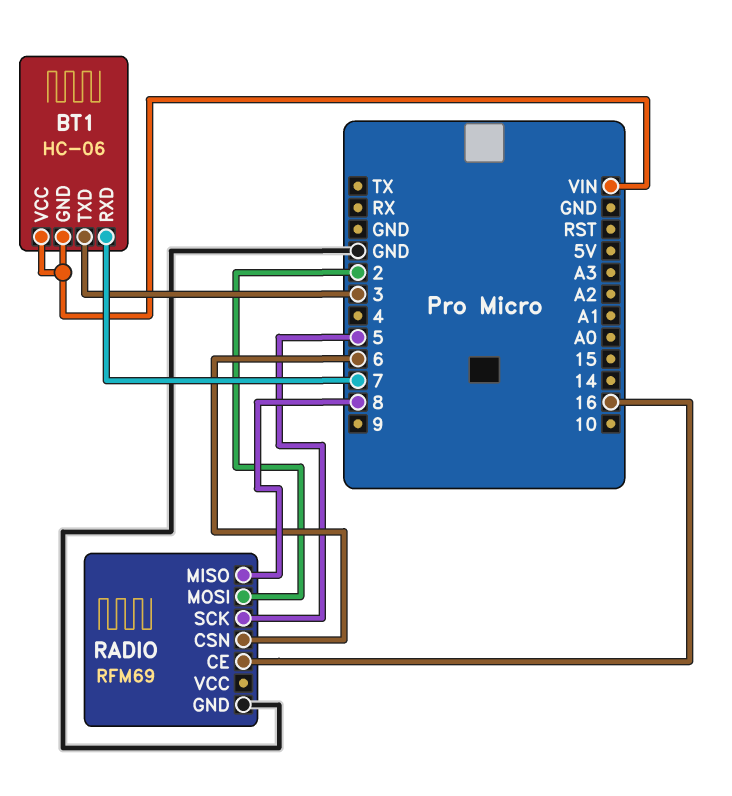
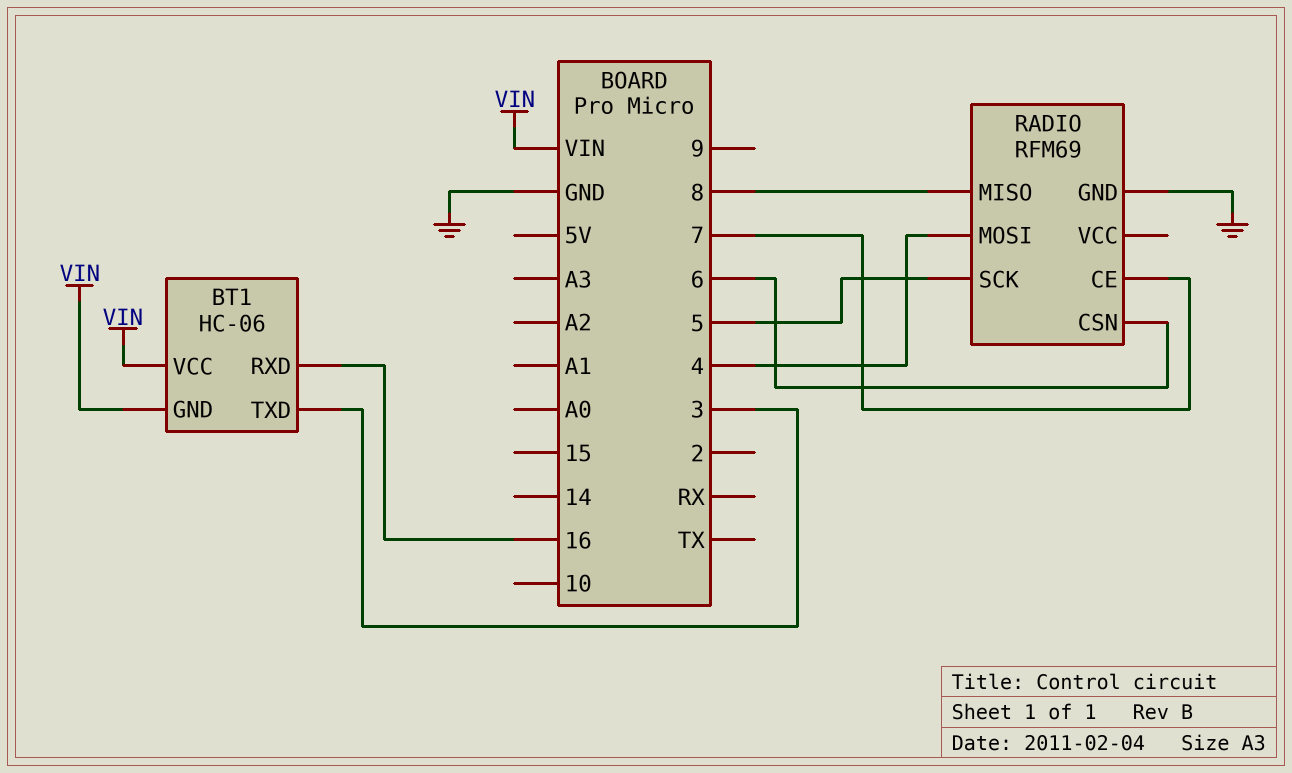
BT1 pin RXD: 7 -> 16
RADIO pin CE: 16 -> 7
RADIO pin MOSI: 2 -> 4

